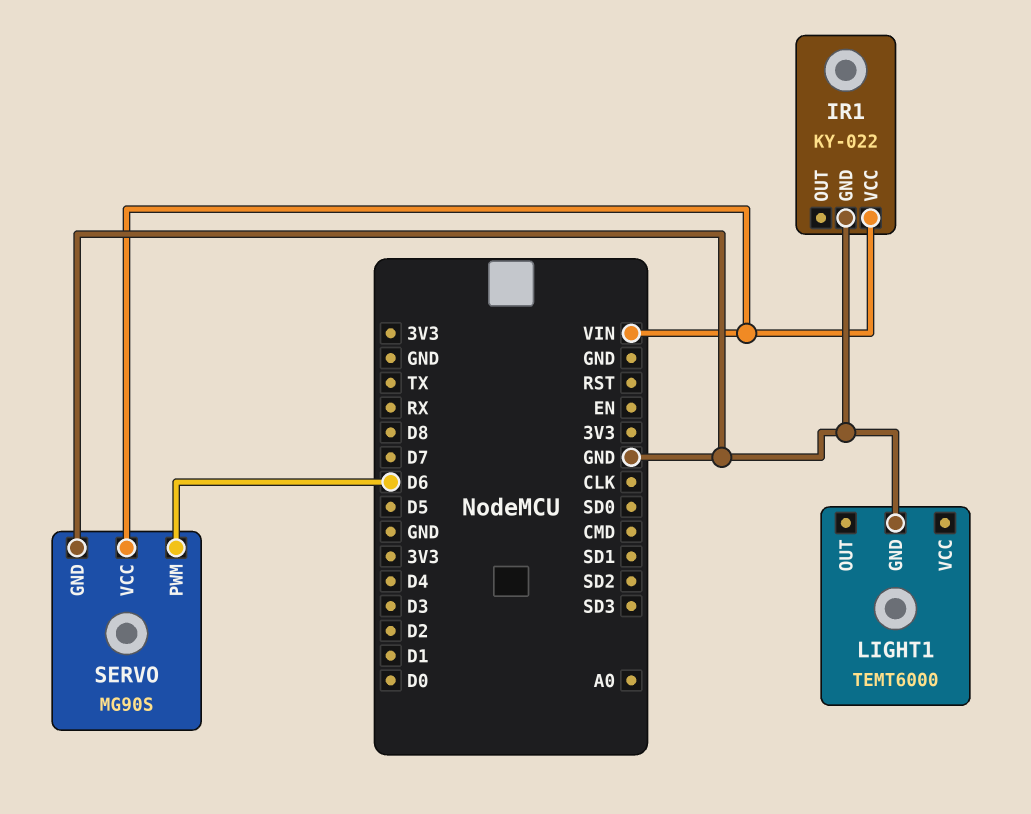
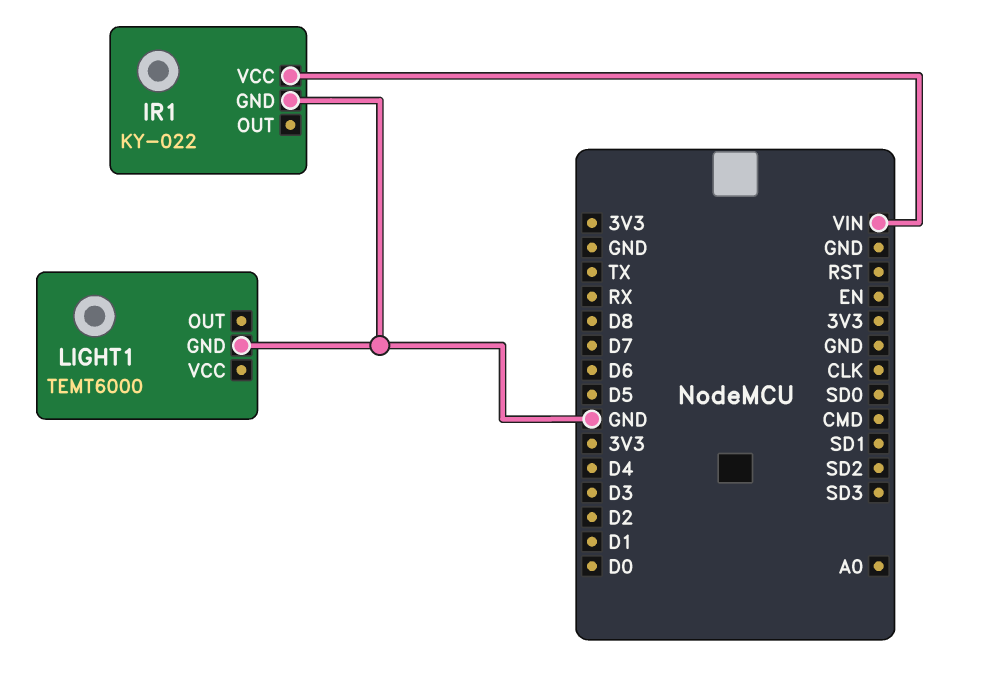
SERVO: MG90S -> none
SERVO pin GND: GND -> none
SERVO pin PWM: D6 -> none
SERVO pin VCC: VIN -> none

